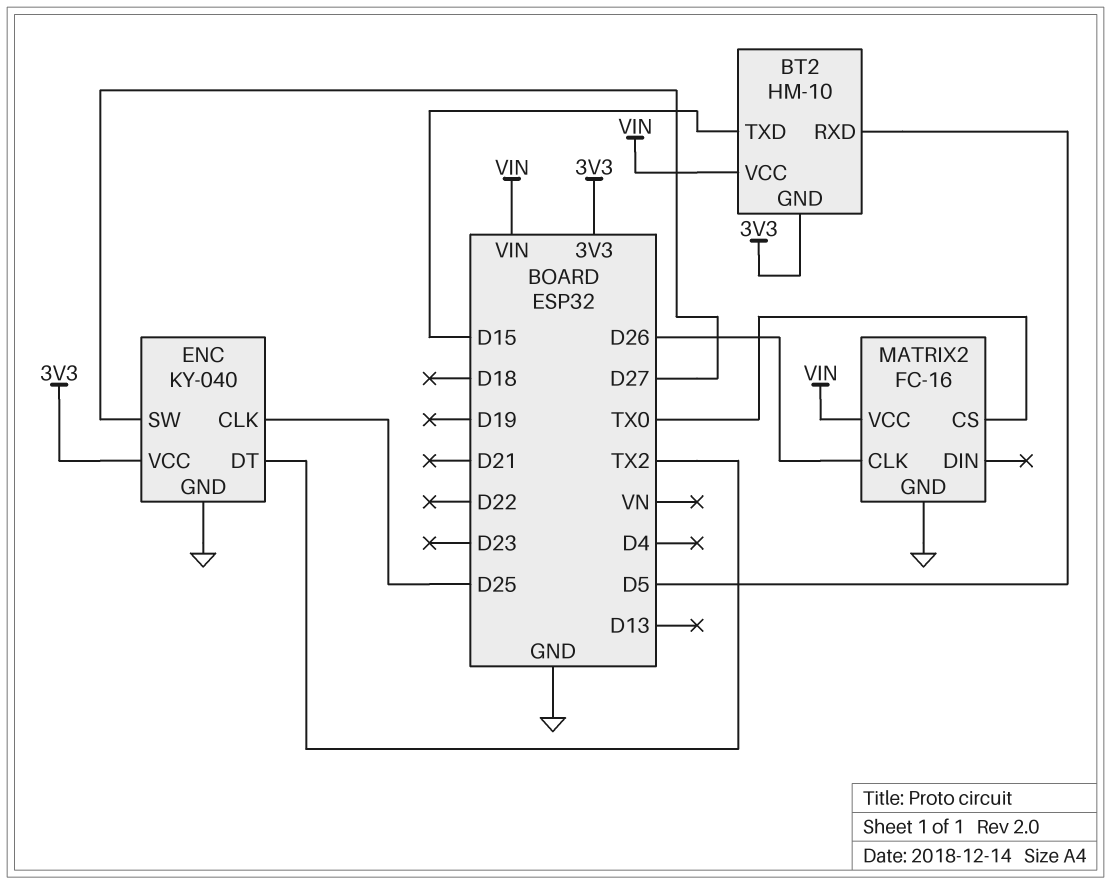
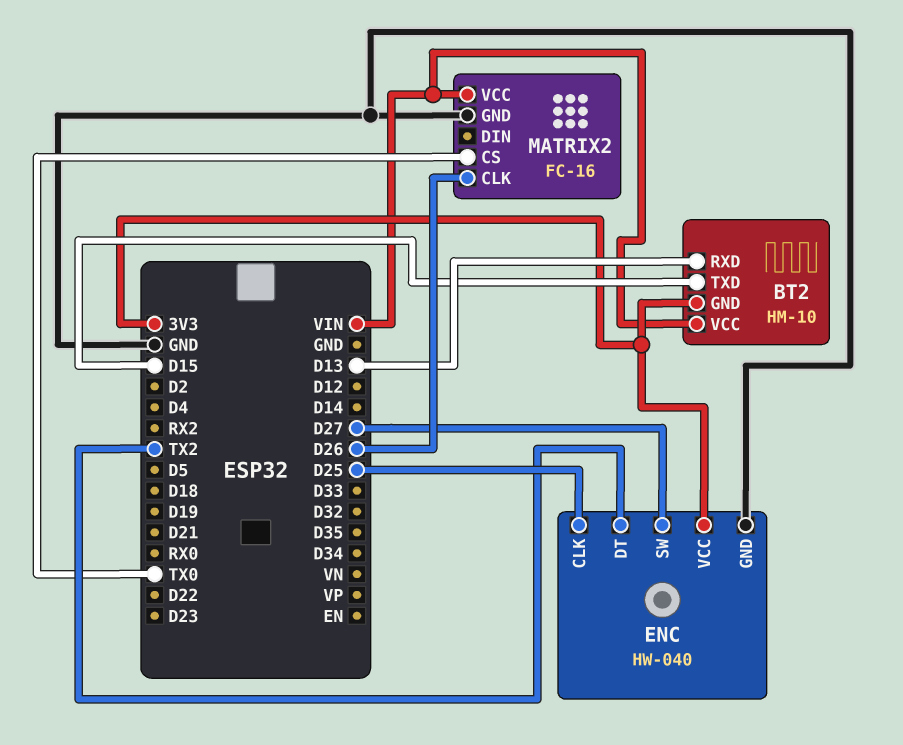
BT2 pin RXD: D5 -> D13
ENC: KY-040 -> HW-040

